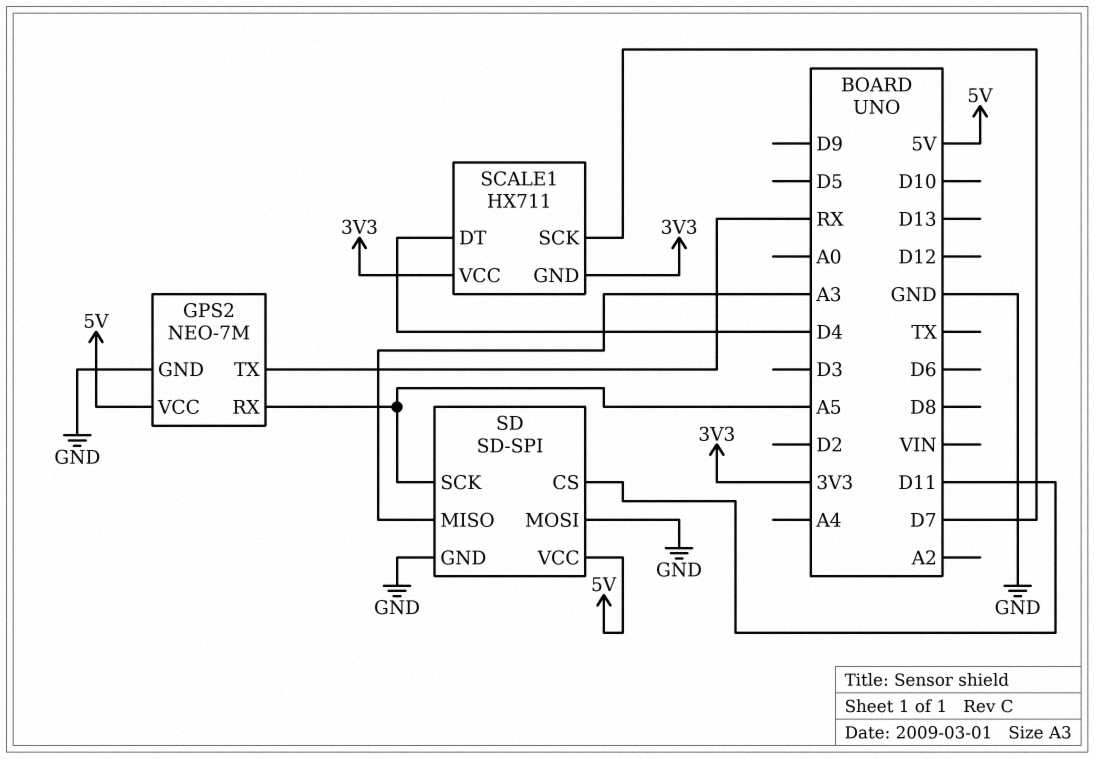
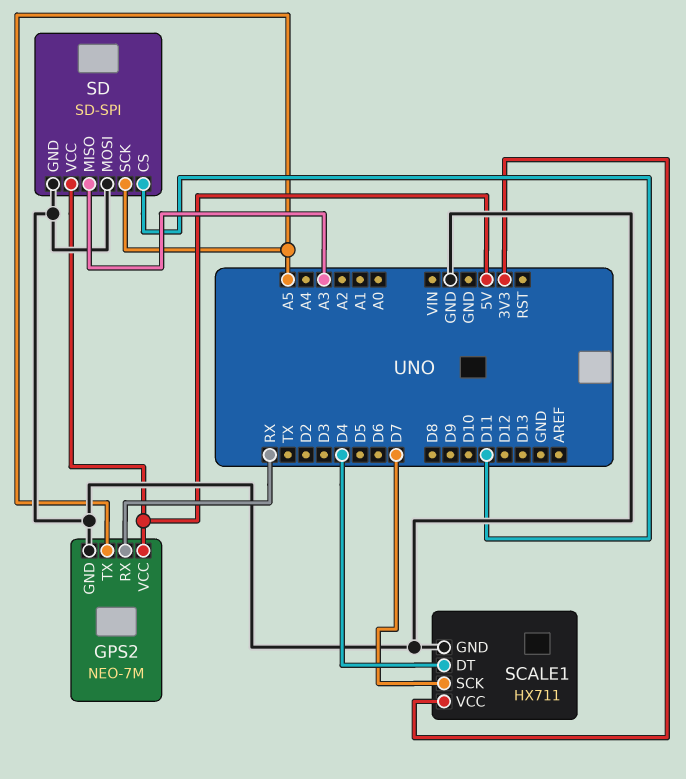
GPS2 pin RX: A5 -> RX
GPS2 pin TX: RX -> A5
SCALE1 pin GND: 3V3 -> GND

